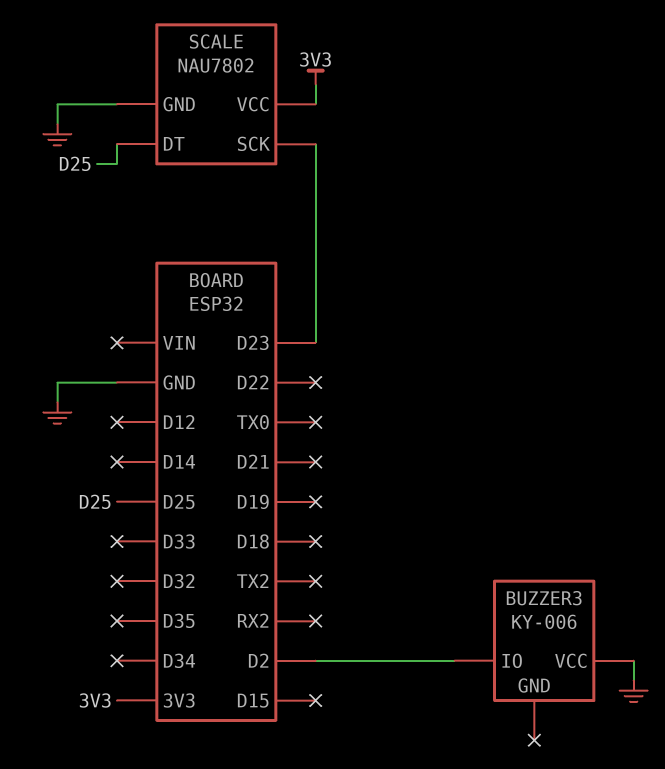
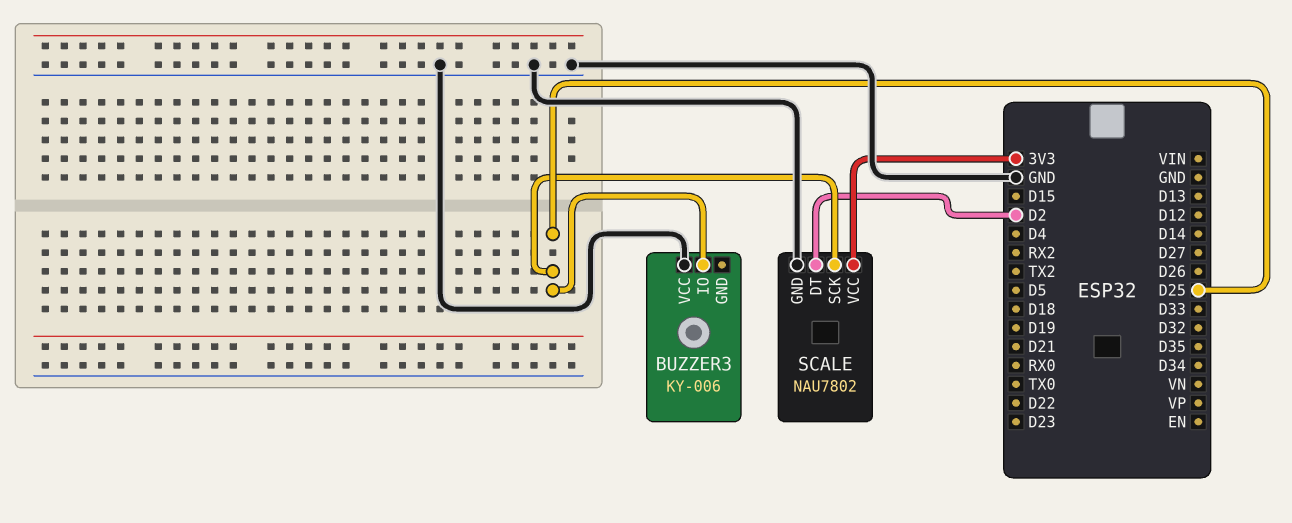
BUZZER3 pin IO: D2 -> D25
SCALE pin DT: D25 -> D2
SCALE pin SCK: D23 -> D25

